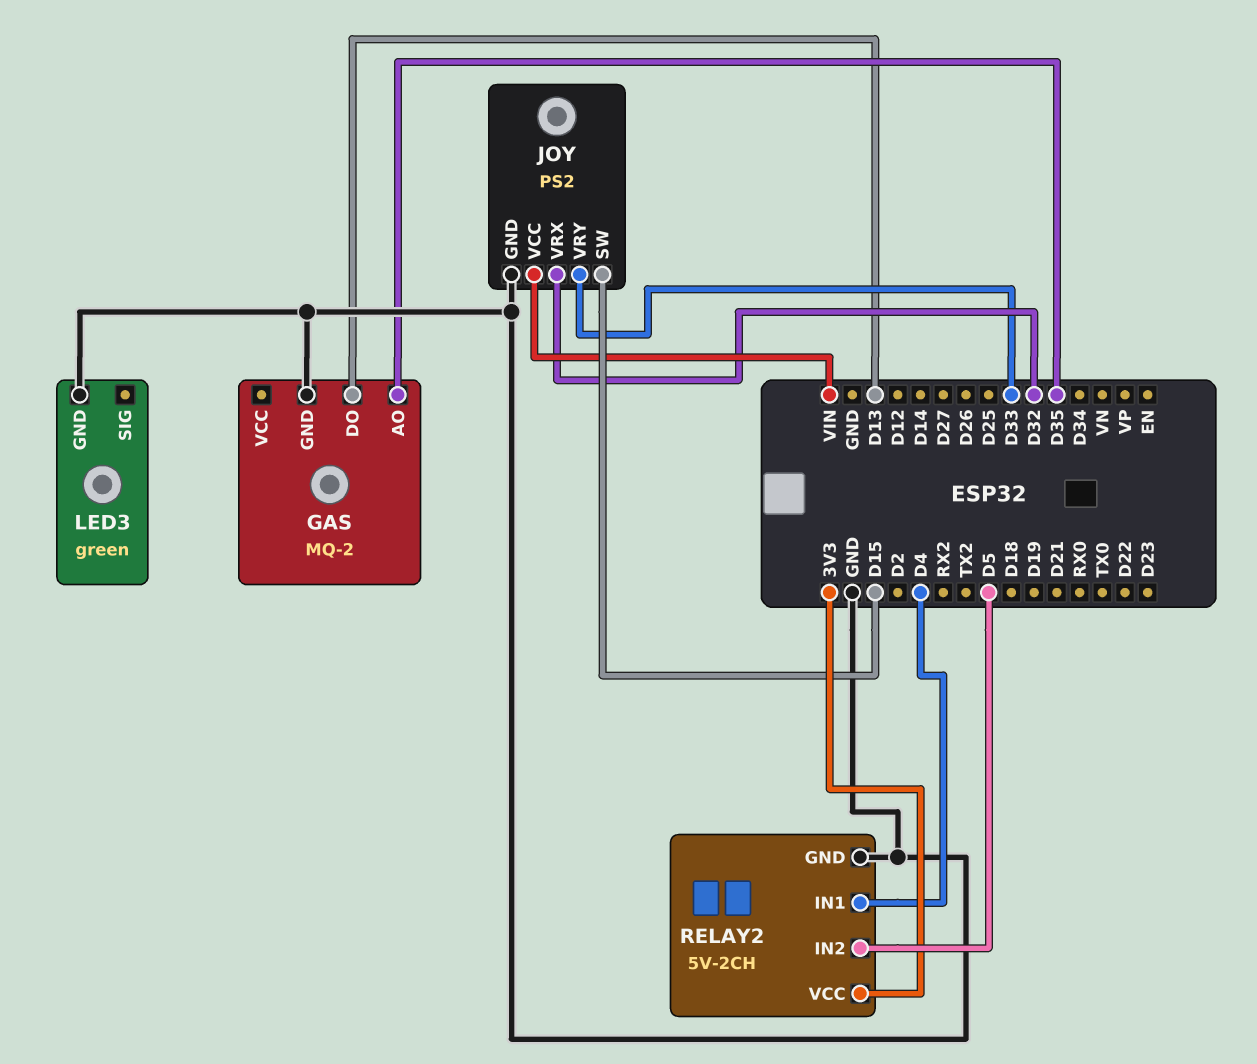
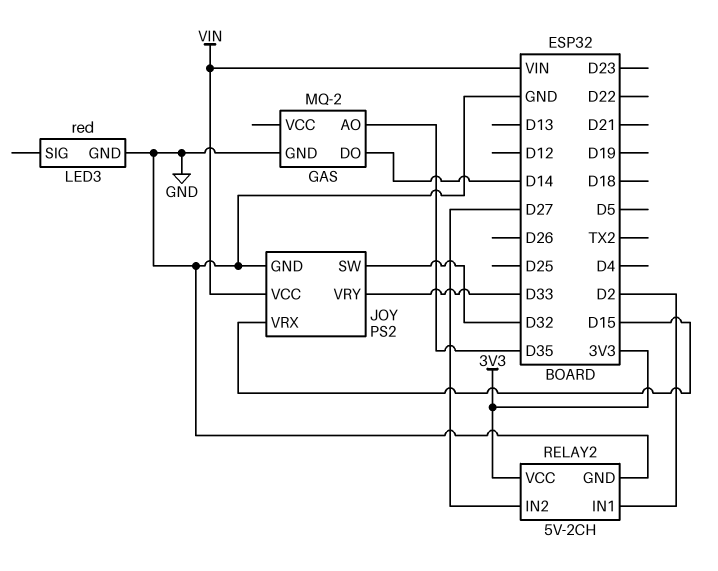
GAS pin DO: D13 -> D14
JOY pin SW: D15 -> D32
JOY pin VRX: D32 -> D15
LED3: green -> red
RELAY2 pin IN1: D4 -> D2
RELAY2 pin IN2: D5 -> D27

